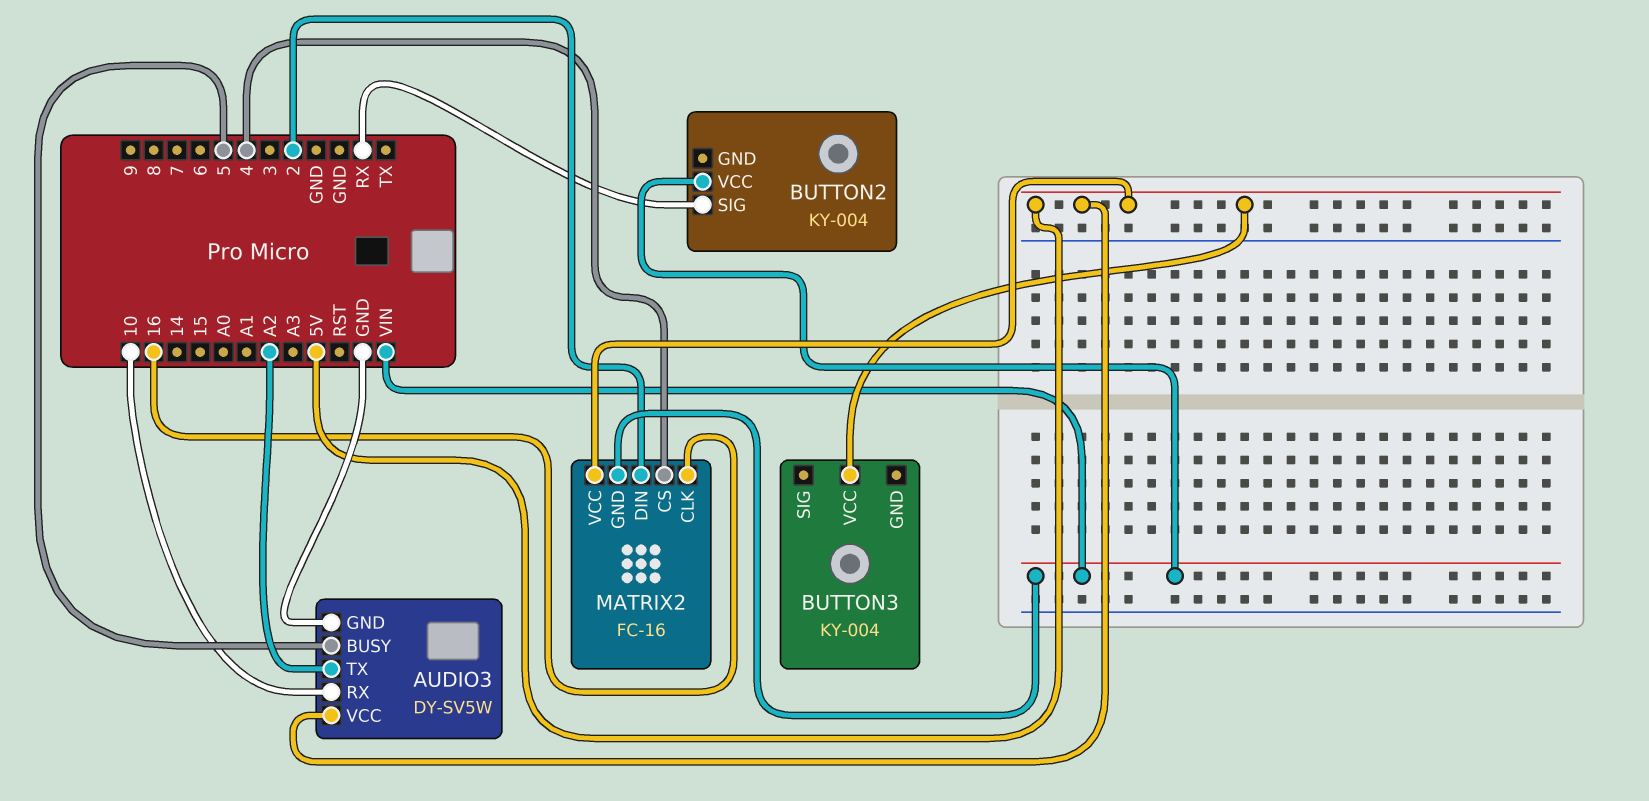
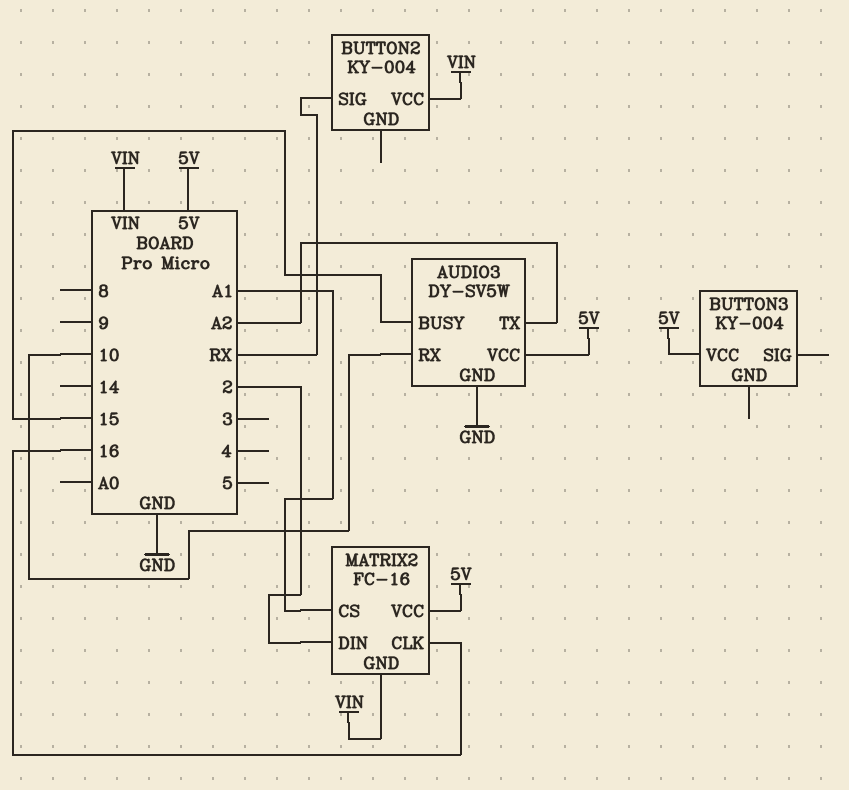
AUDIO3 pin BUSY: 5 -> 15
MATRIX2 pin CS: 4 -> A1

